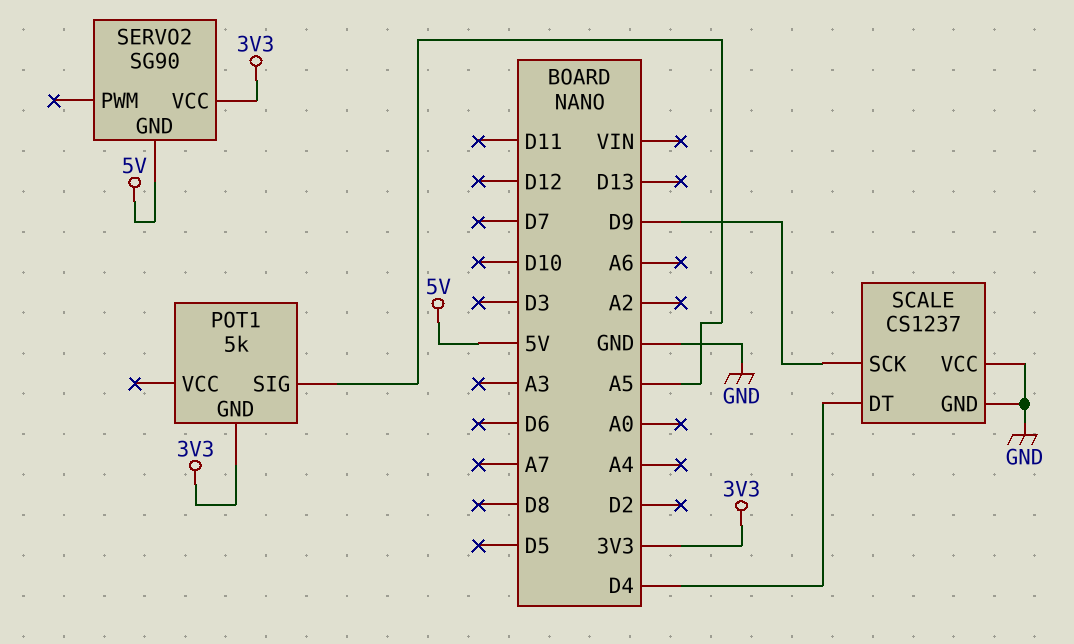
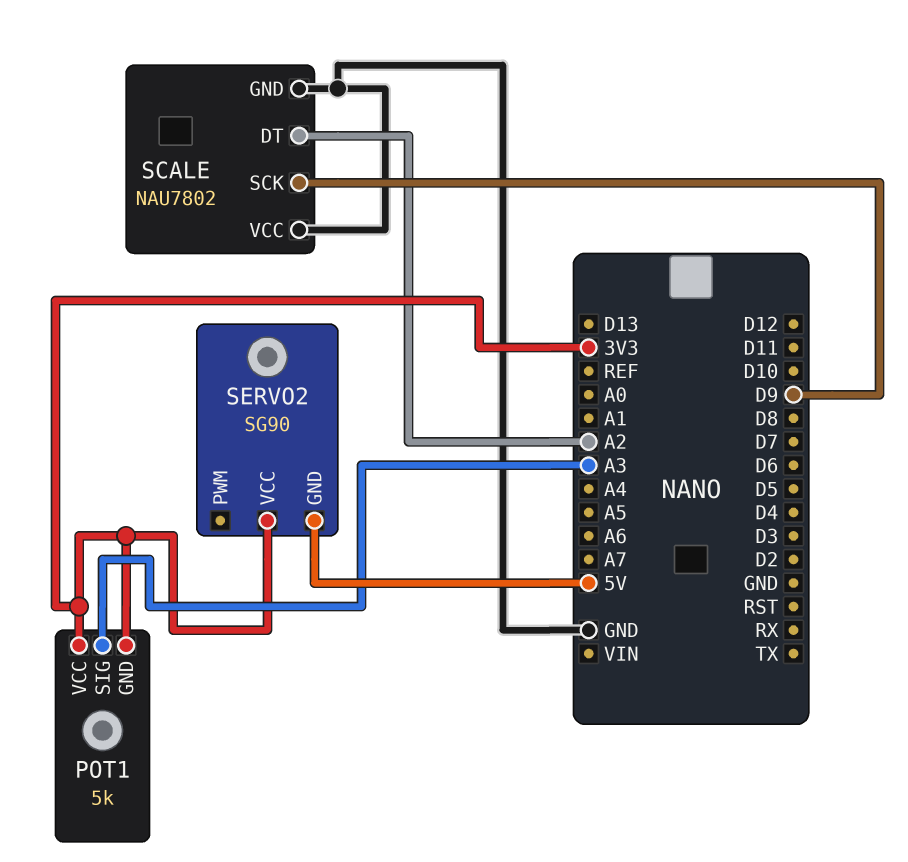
POT1 pin SIG: A5 -> A3
POT1 pin VCC: none -> 3V3
SCALE: CS1237 -> NAU7802
SCALE pin DT: D4 -> A2

